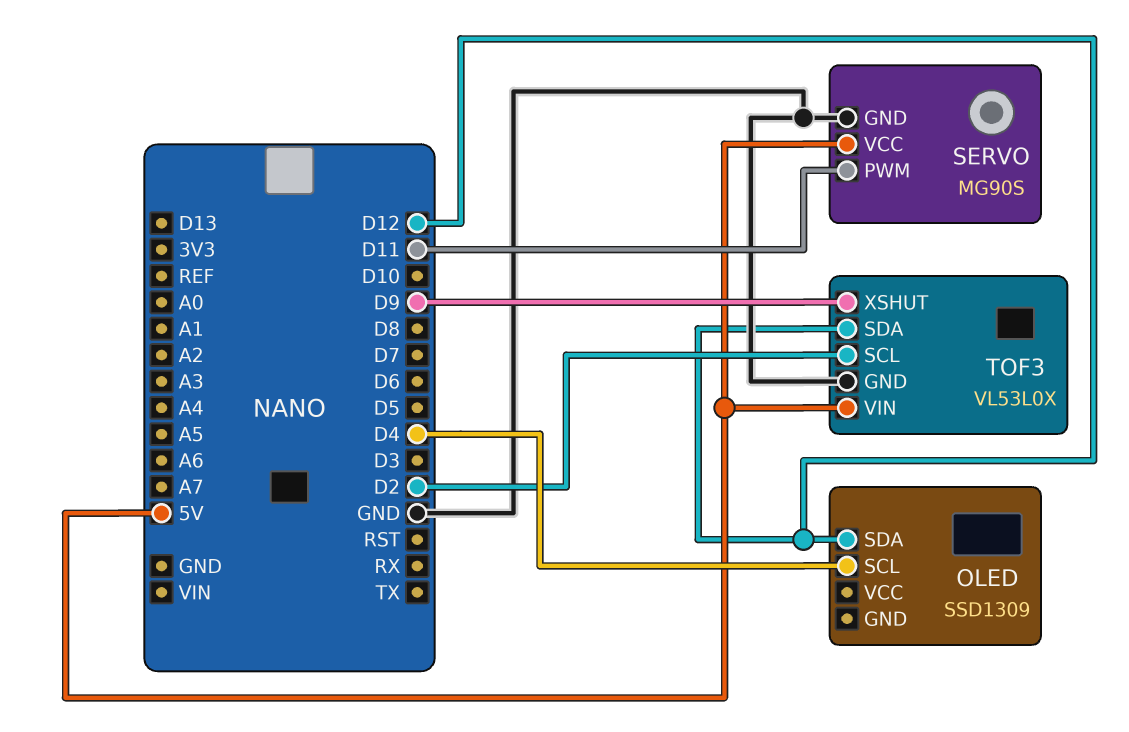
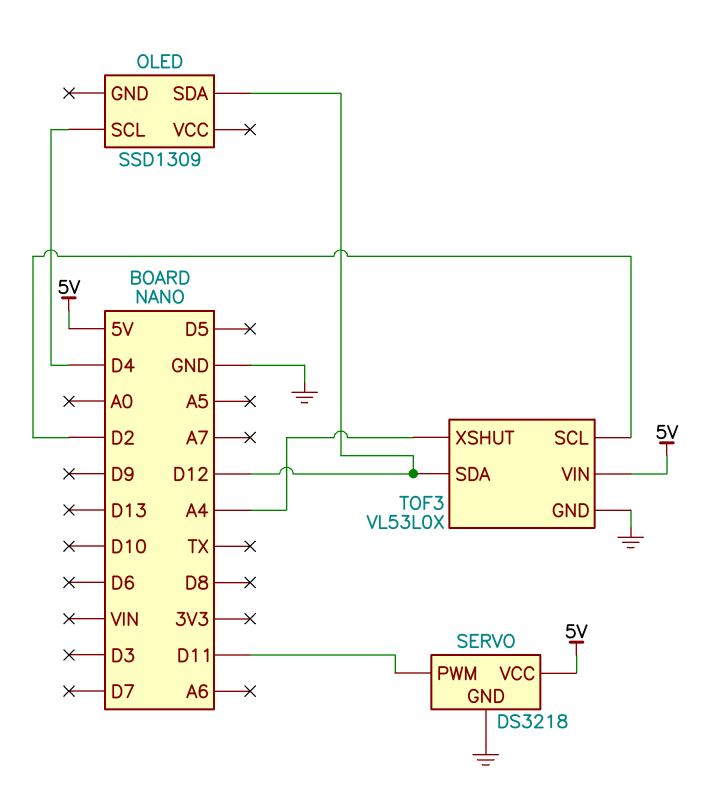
SERVO: MG90S -> DS3218
TOF3 pin XSHUT: D9 -> A4

